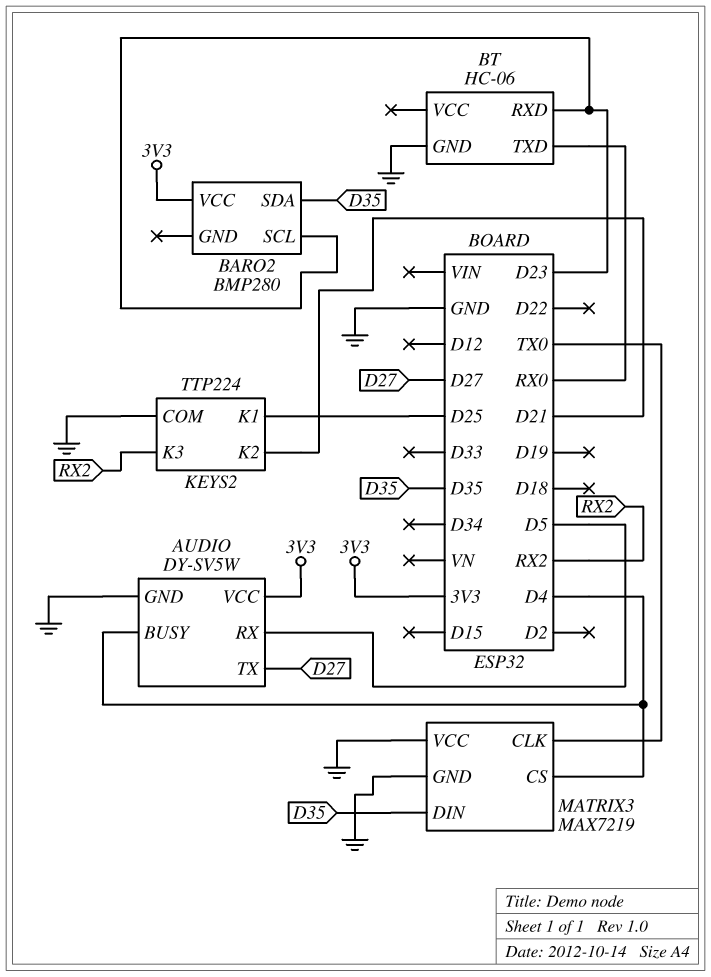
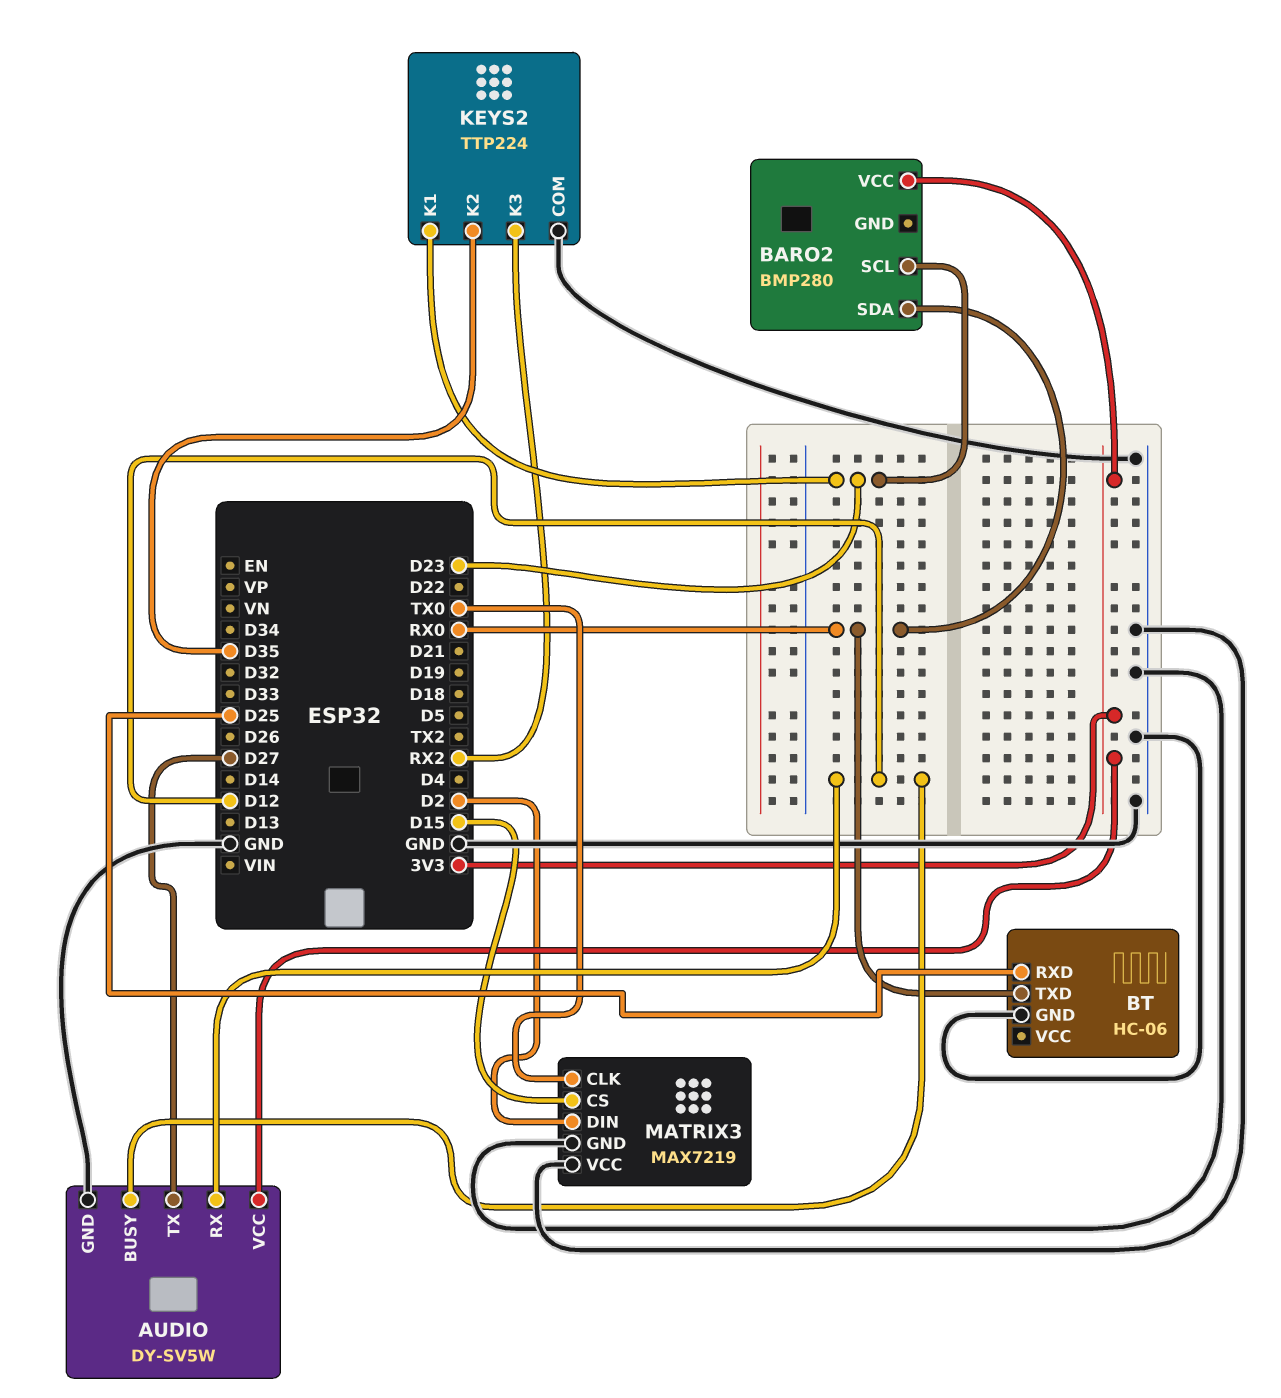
AUDIO pin BUSY: D4 -> D12
AUDIO pin RX: D5 -> D12
BARO2 pin SDA: D35 -> RX0
BT pin RXD: D23 -> D25
KEYS2 pin K1: D25 -> D23
KEYS2 pin K2: D21 -> D35
MATRIX3 pin CS: D4 -> D15
MATRIX3 pin DIN: D35 -> D2

